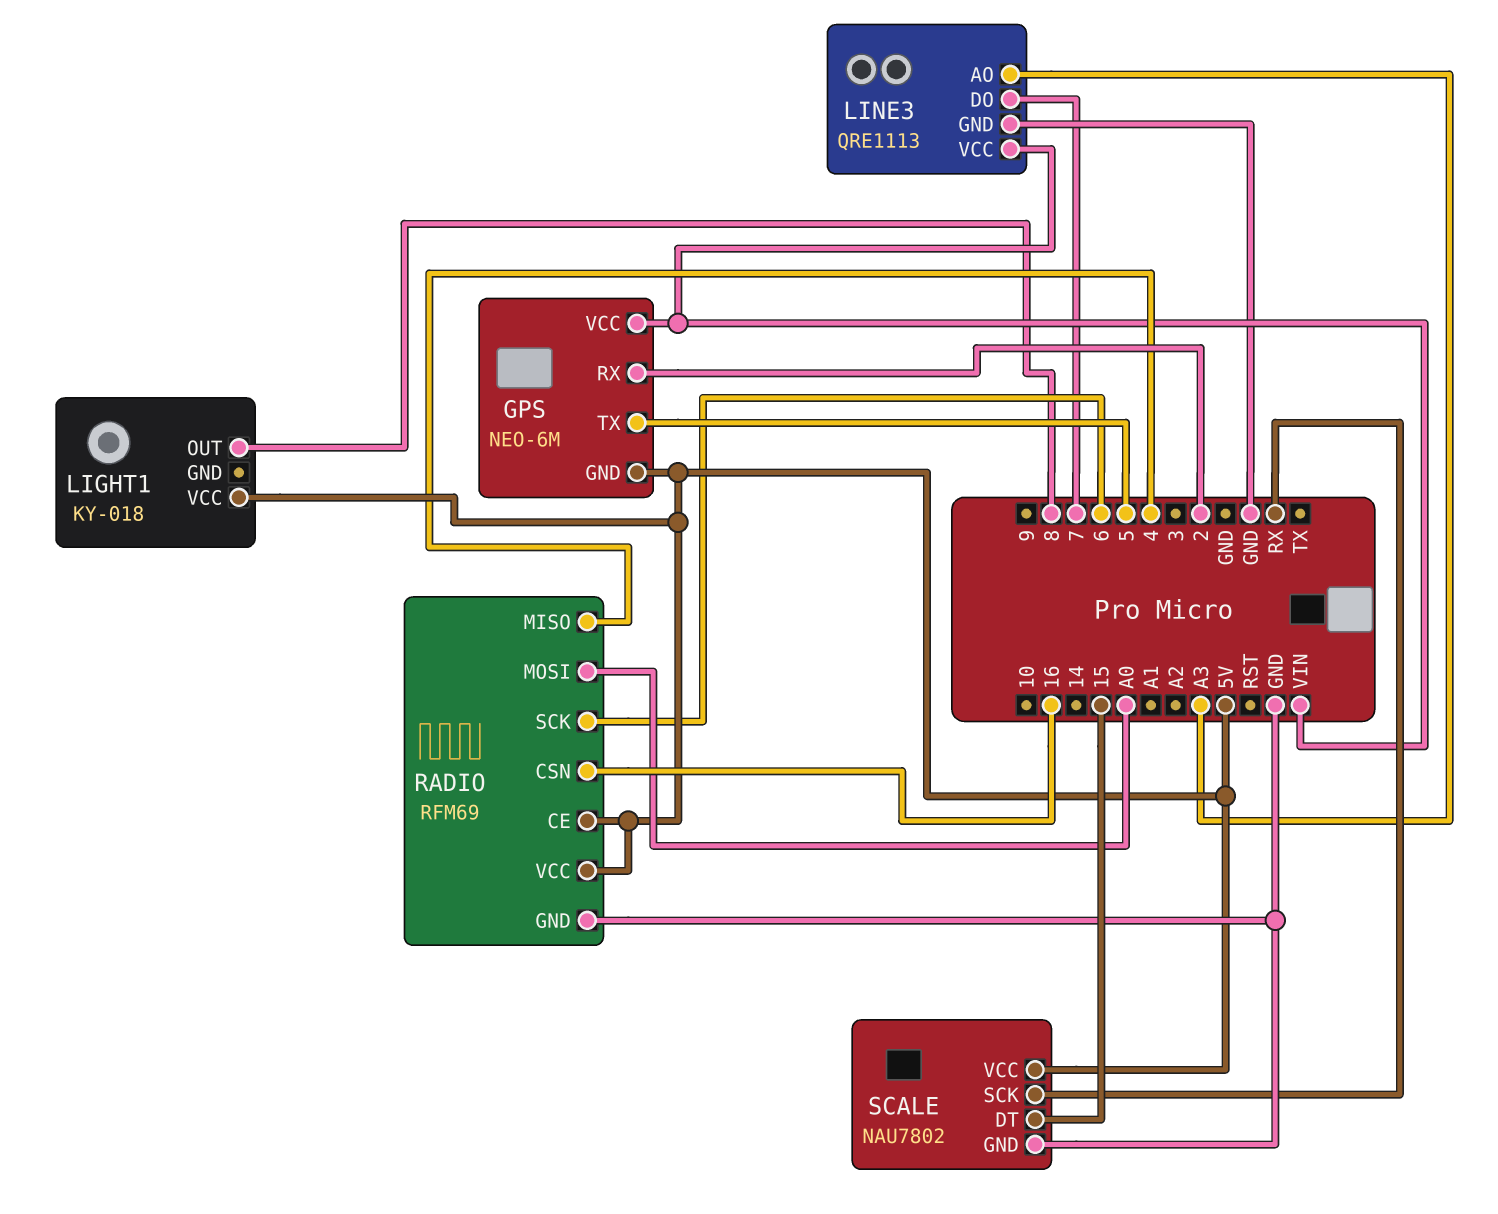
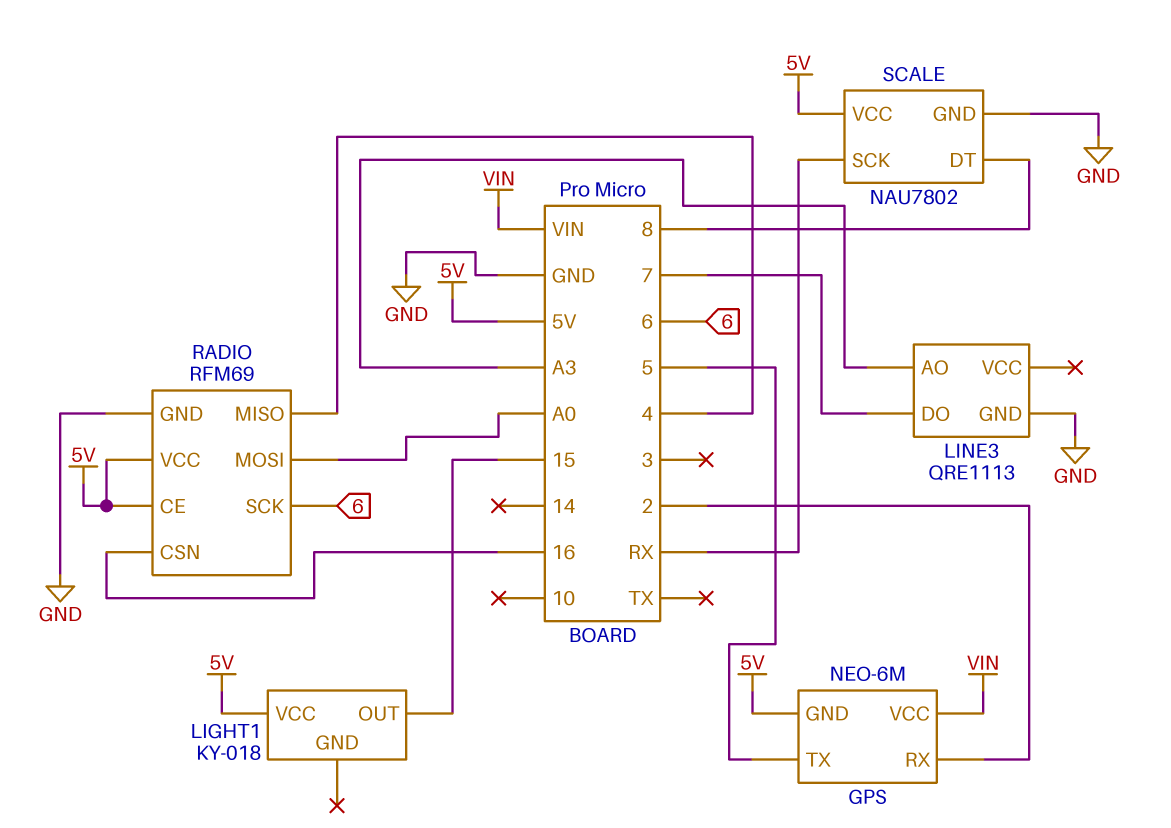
LIGHT1 pin OUT: 8 -> 15
LINE3 pin VCC: VIN -> none
SCALE pin DT: 15 -> 8

